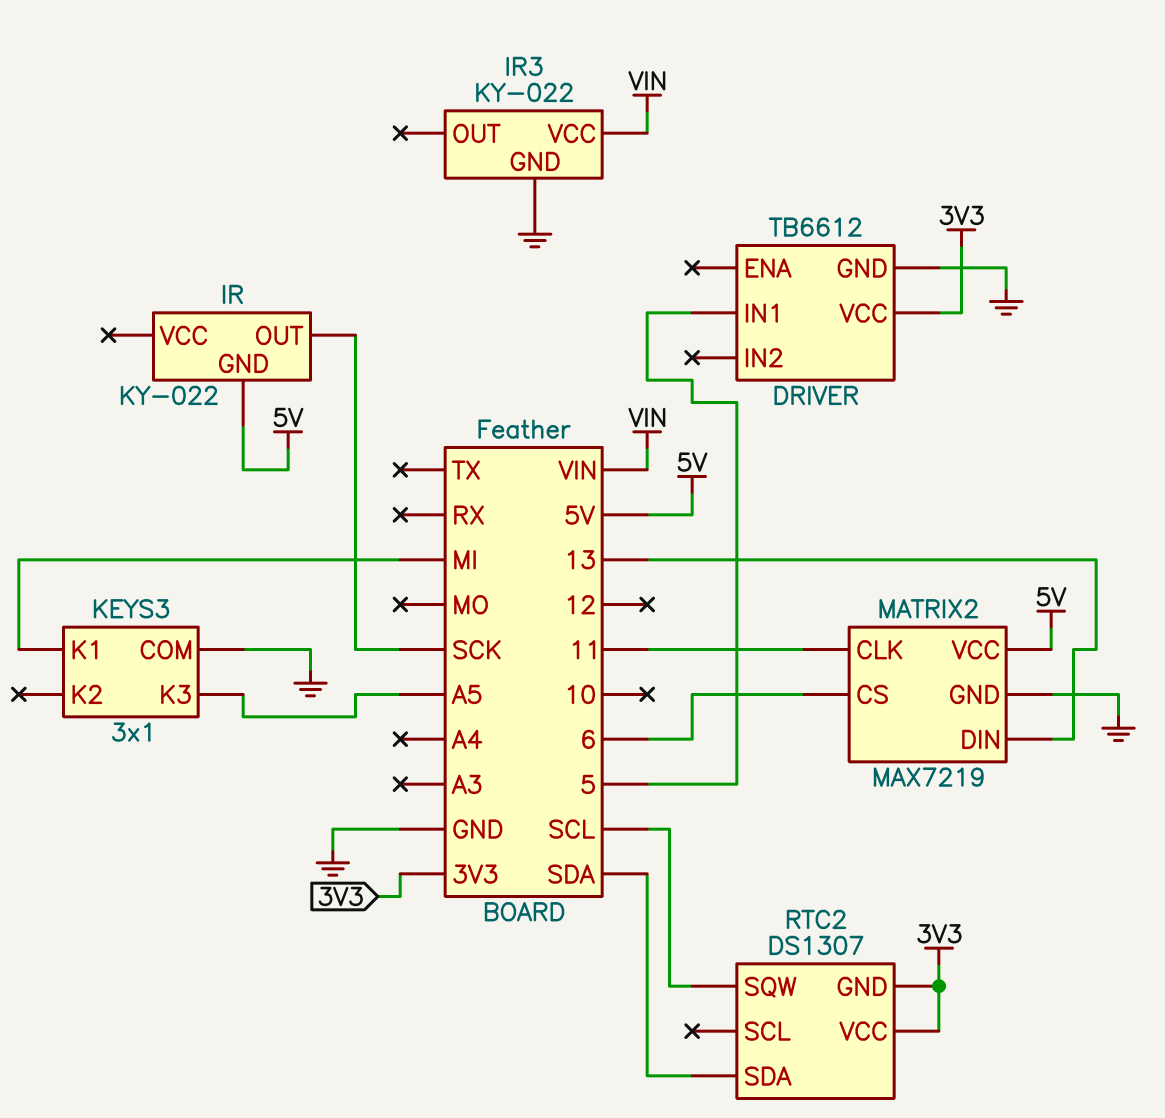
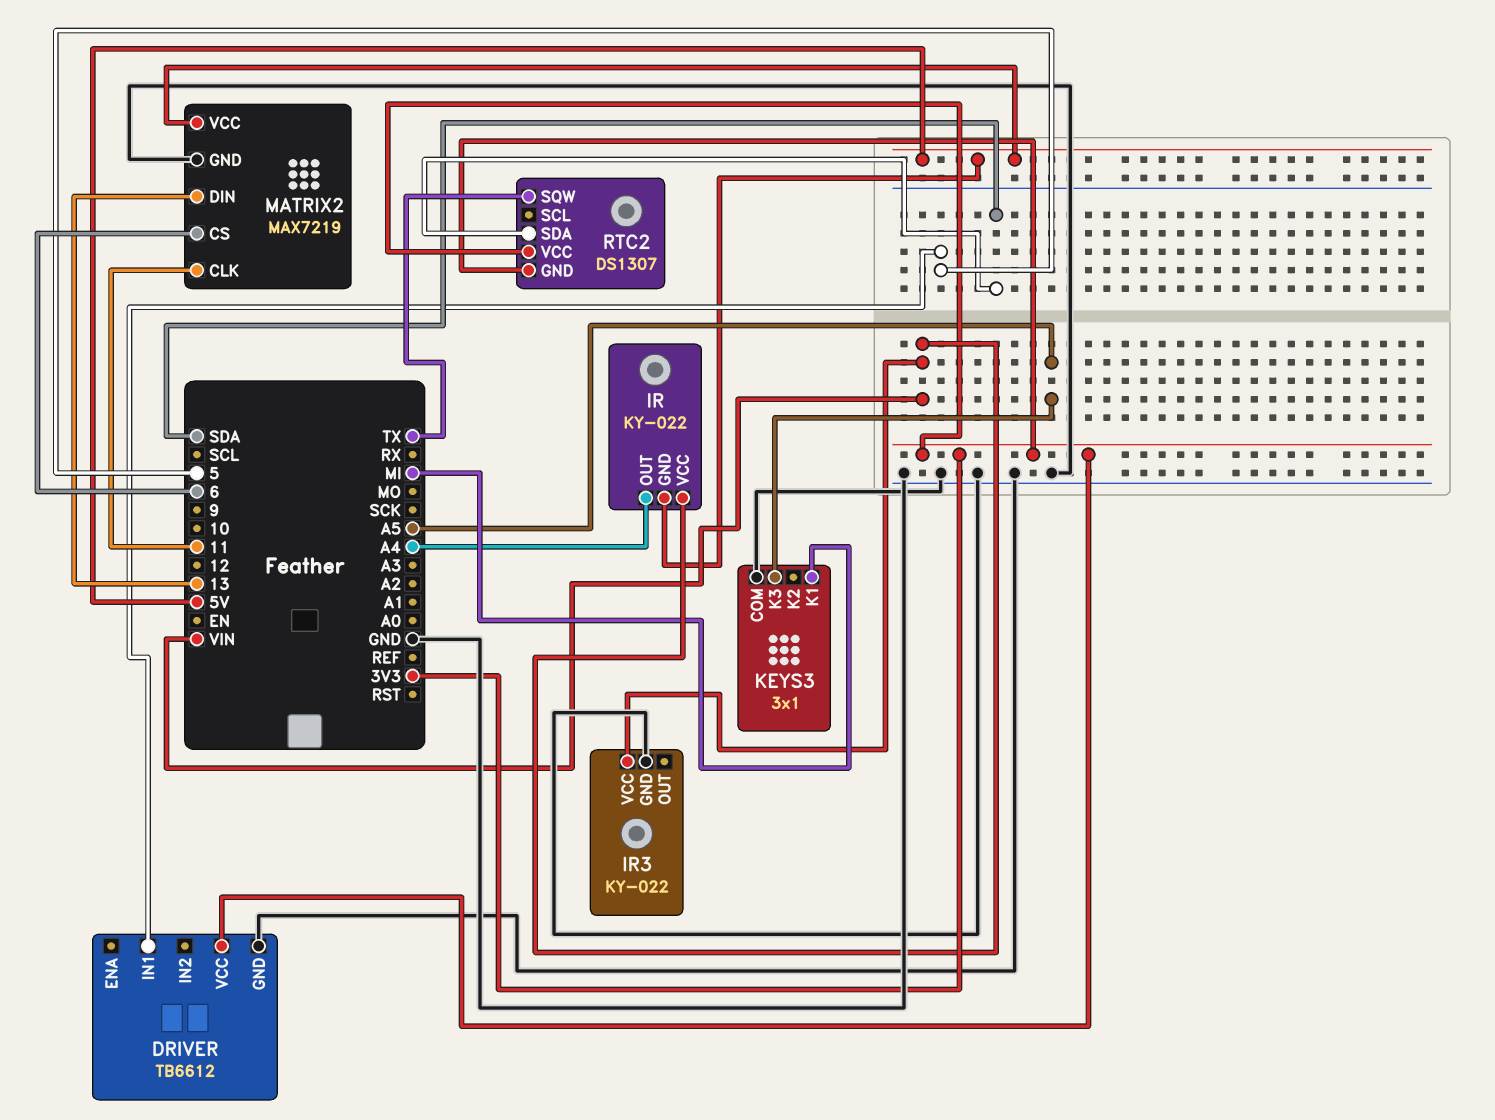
IR pin OUT: SCK -> A4
IR pin VCC: none -> VIN
RTC2 pin SQW: SCL -> TX

